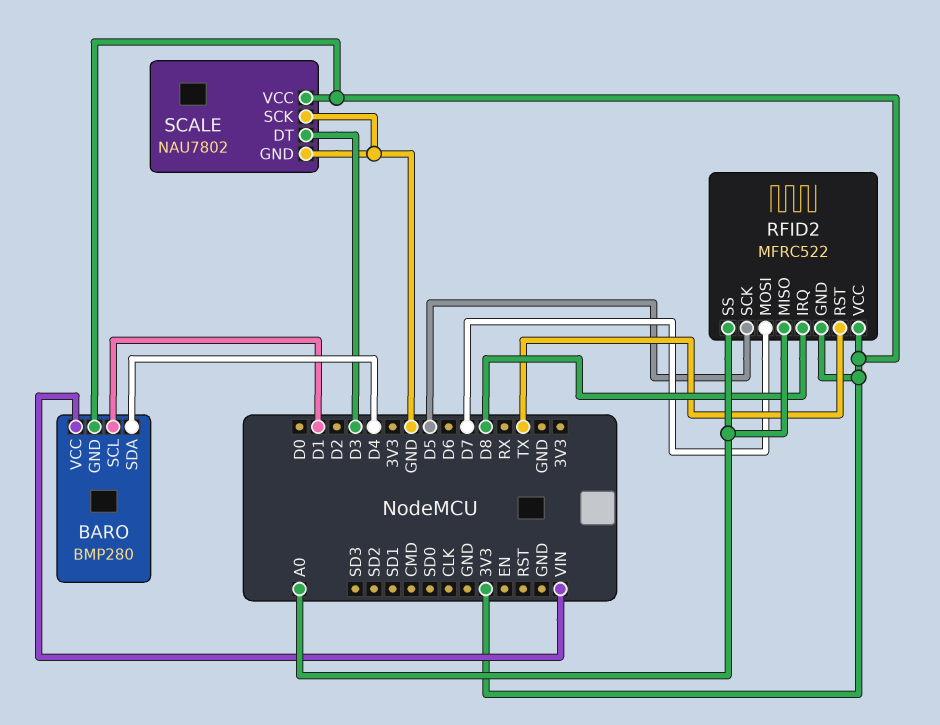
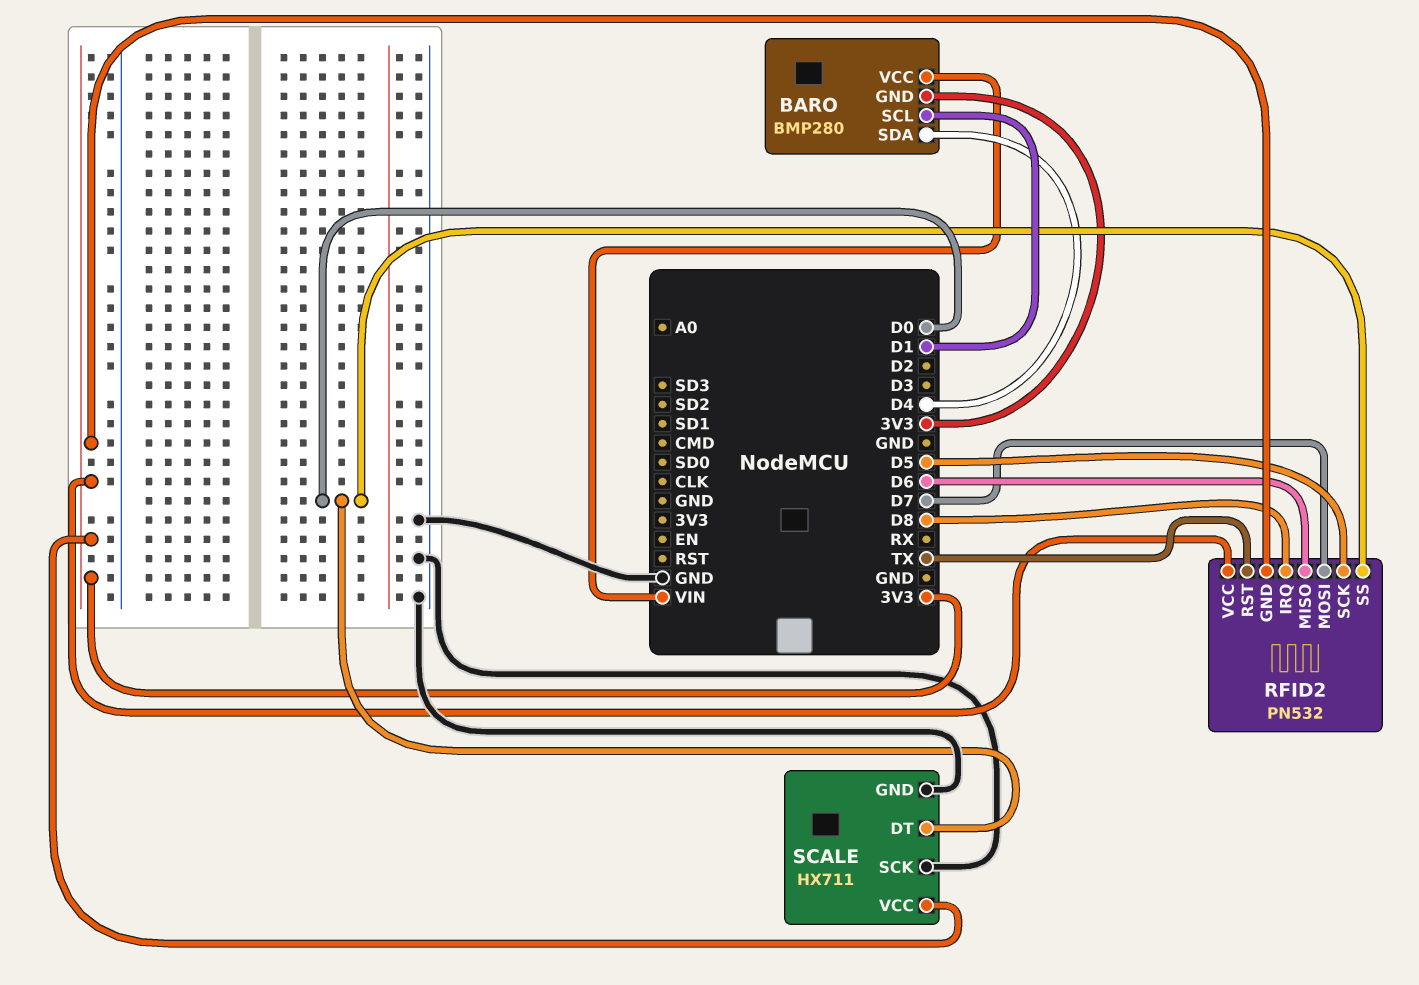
RFID2: MFRC522 -> PN532
RFID2 pin MISO: A0 -> D6
RFID2 pin SS: A0 -> D0
SCALE: NAU7802 -> HX711
SCALE pin DT: D3 -> D0

